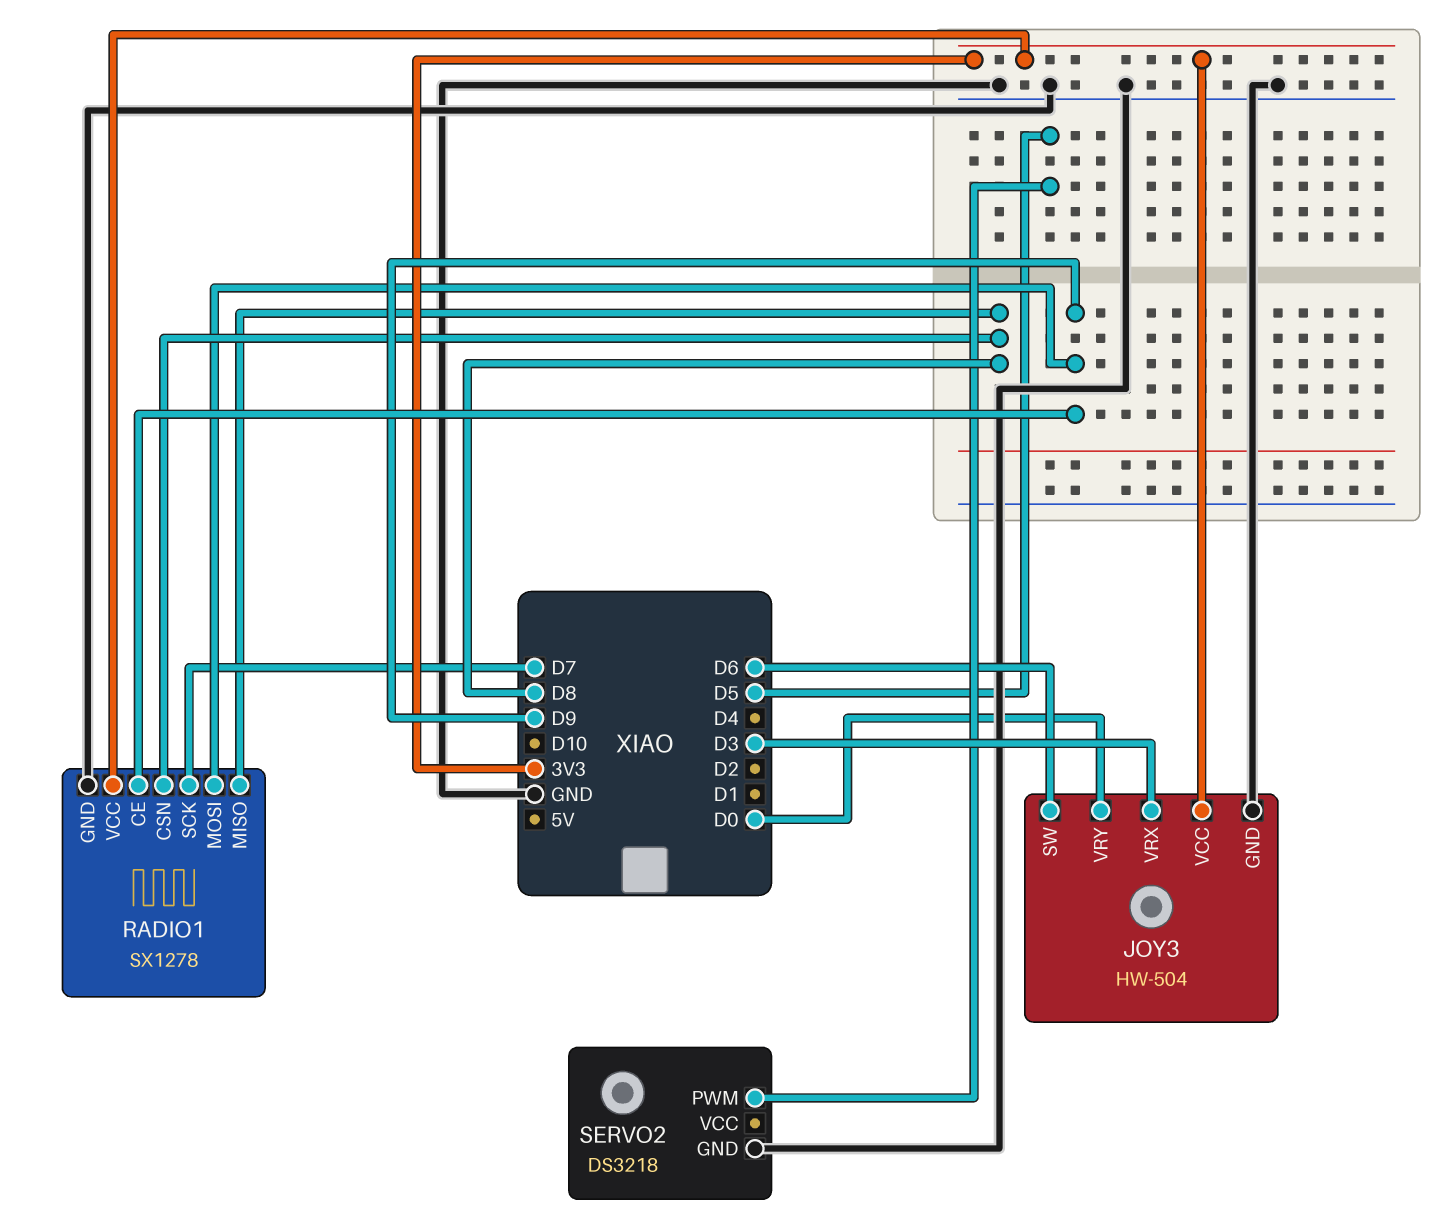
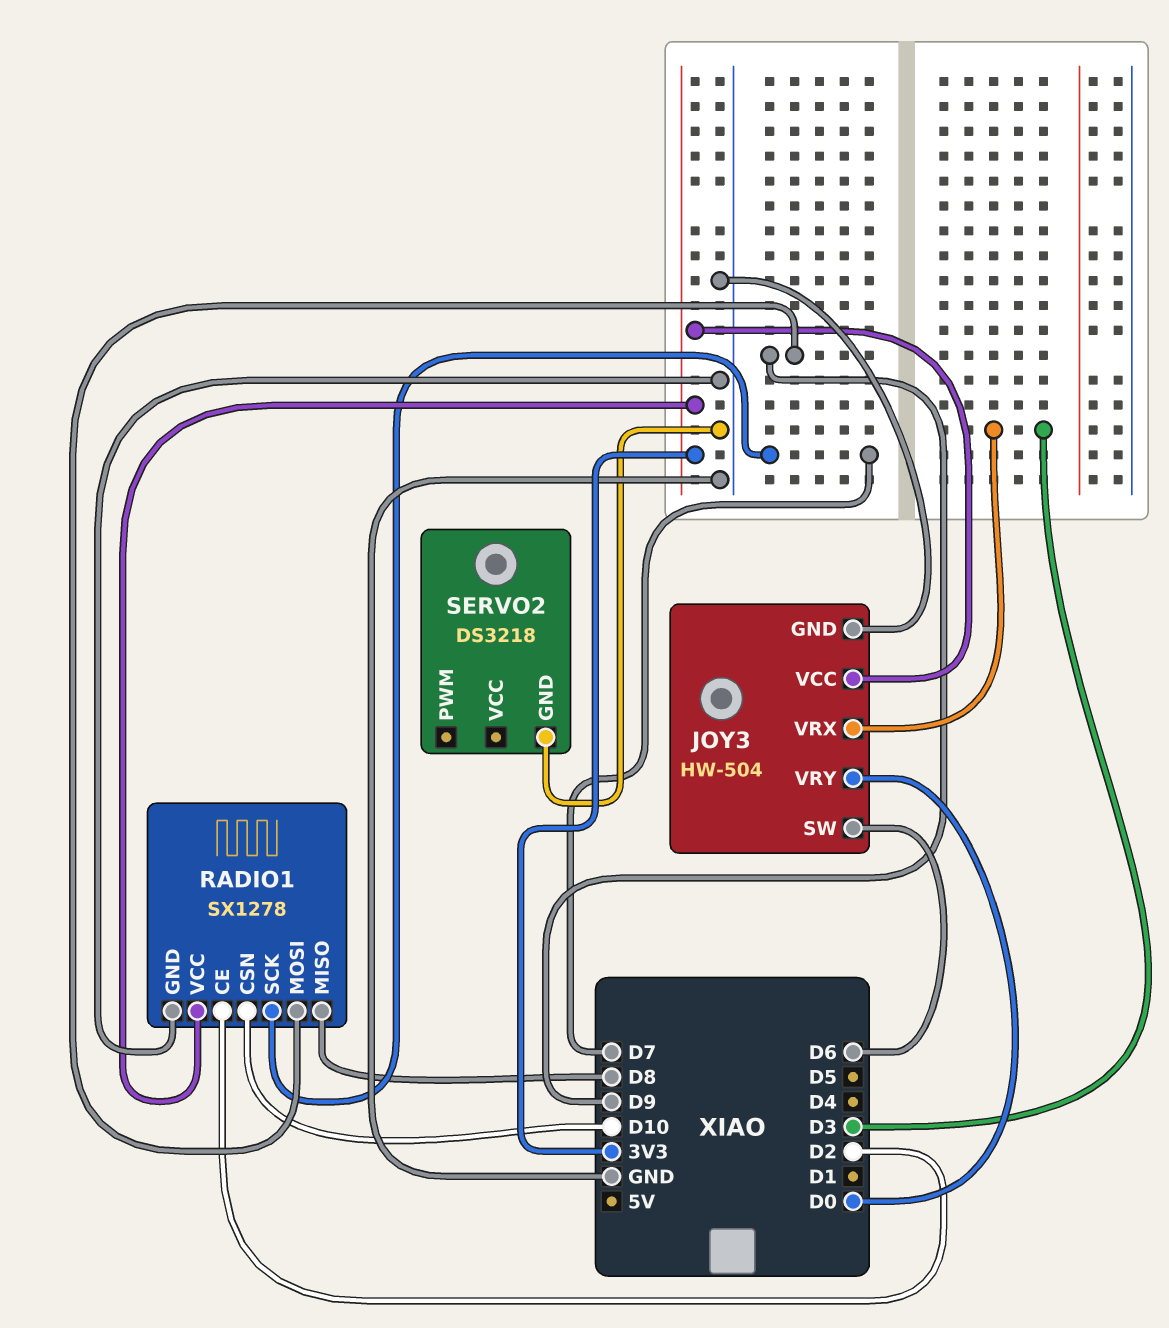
RADIO1 pin CE: D9 -> D2
RADIO1 pin CSN: D8 -> D10
SERVO2 pin PWM: D5 -> none

